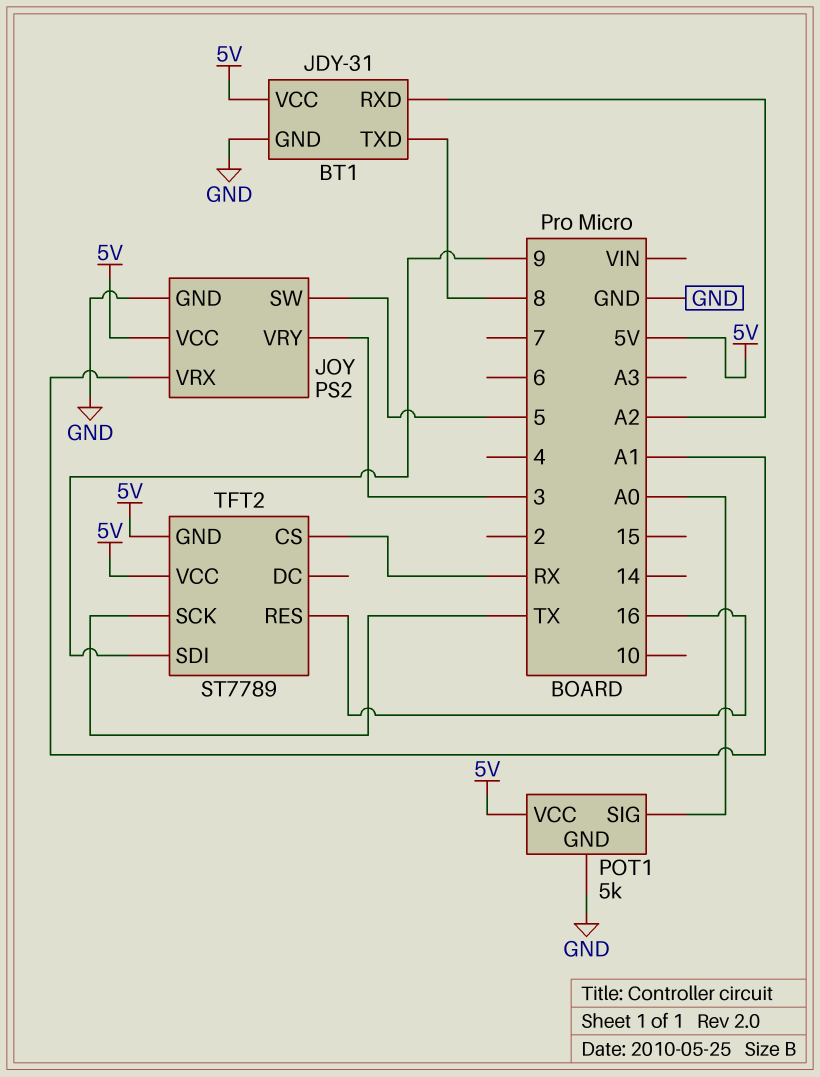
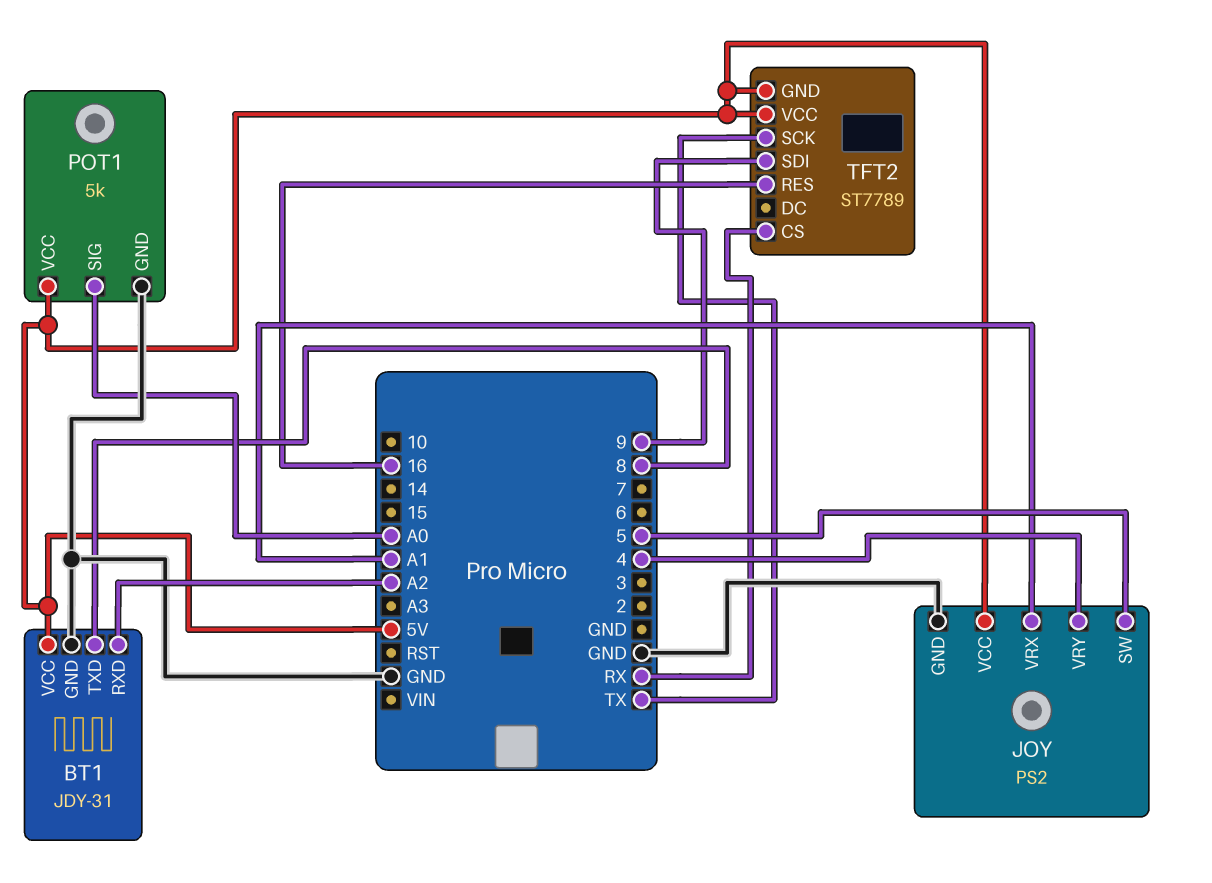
JOY pin VRY: 3 -> 4

